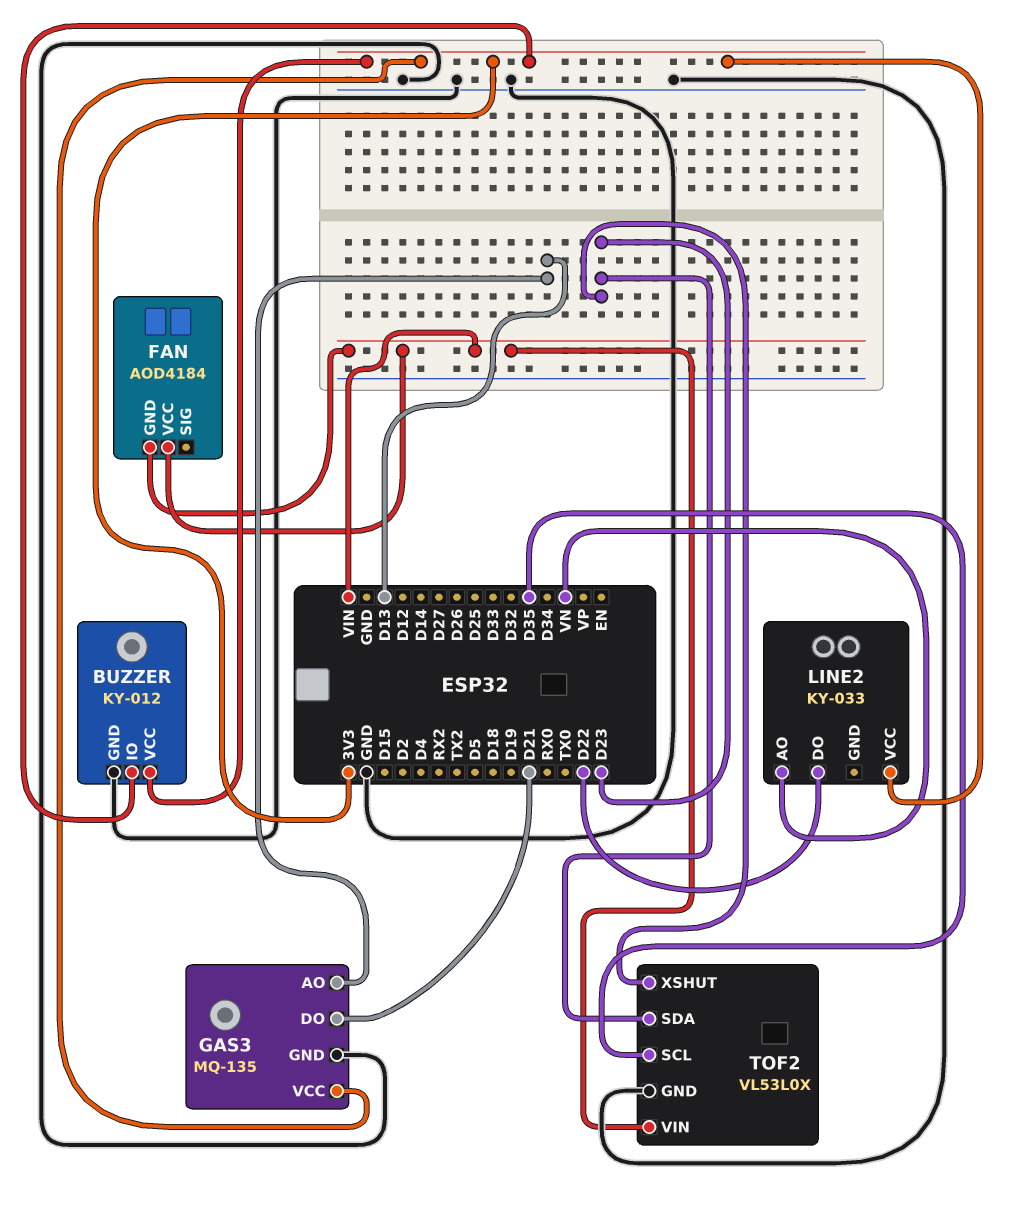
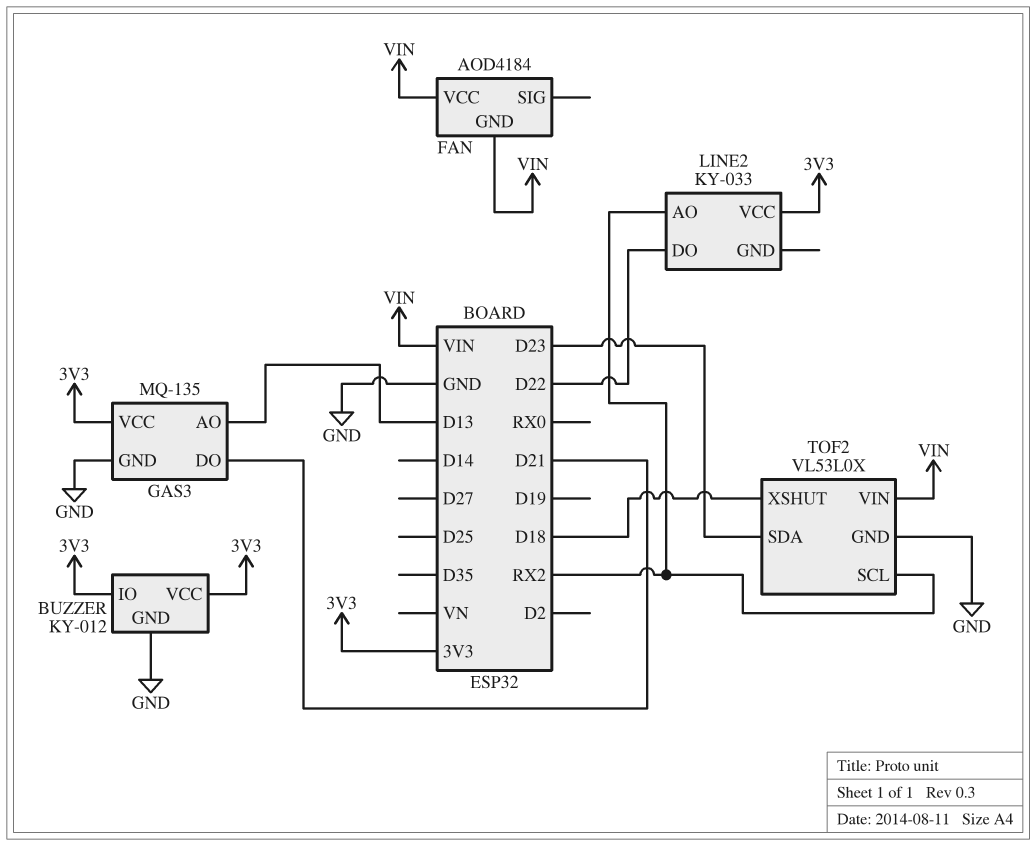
LINE2 pin AO: VN -> RX2
TOF2 pin SCL: D35 -> RX2
TOF2 pin XSHUT: D23 -> D18

